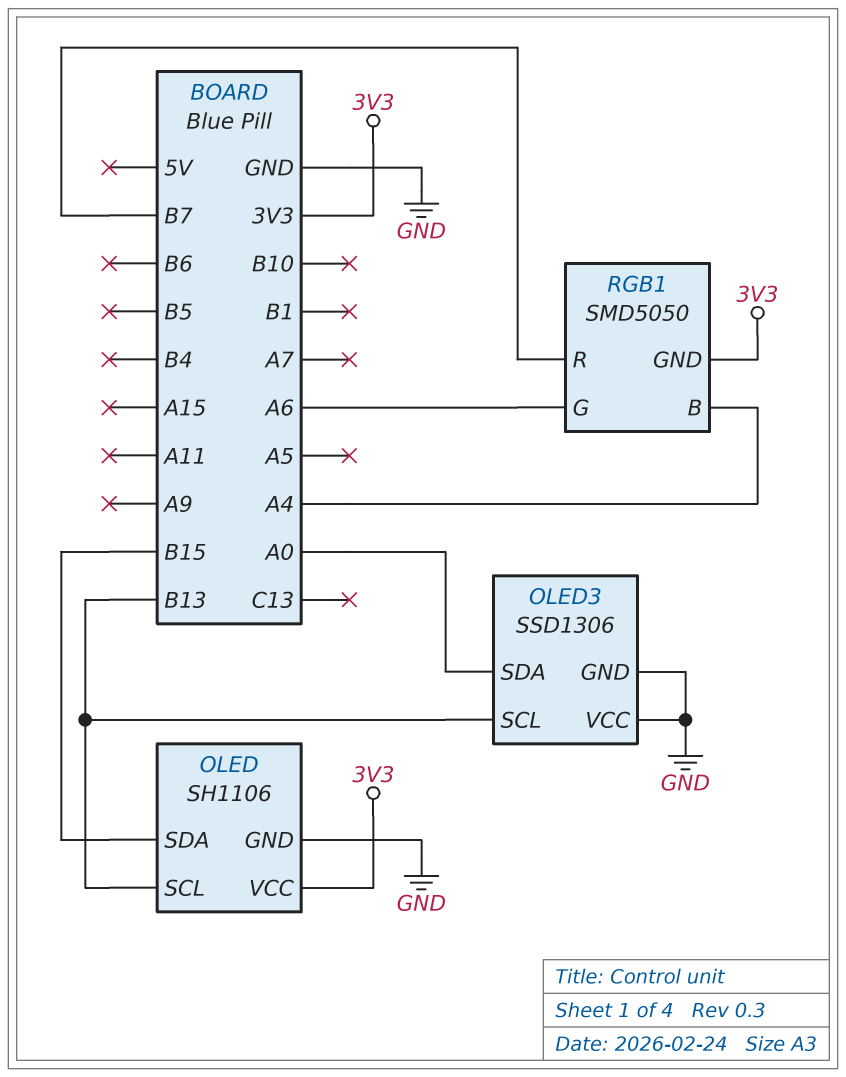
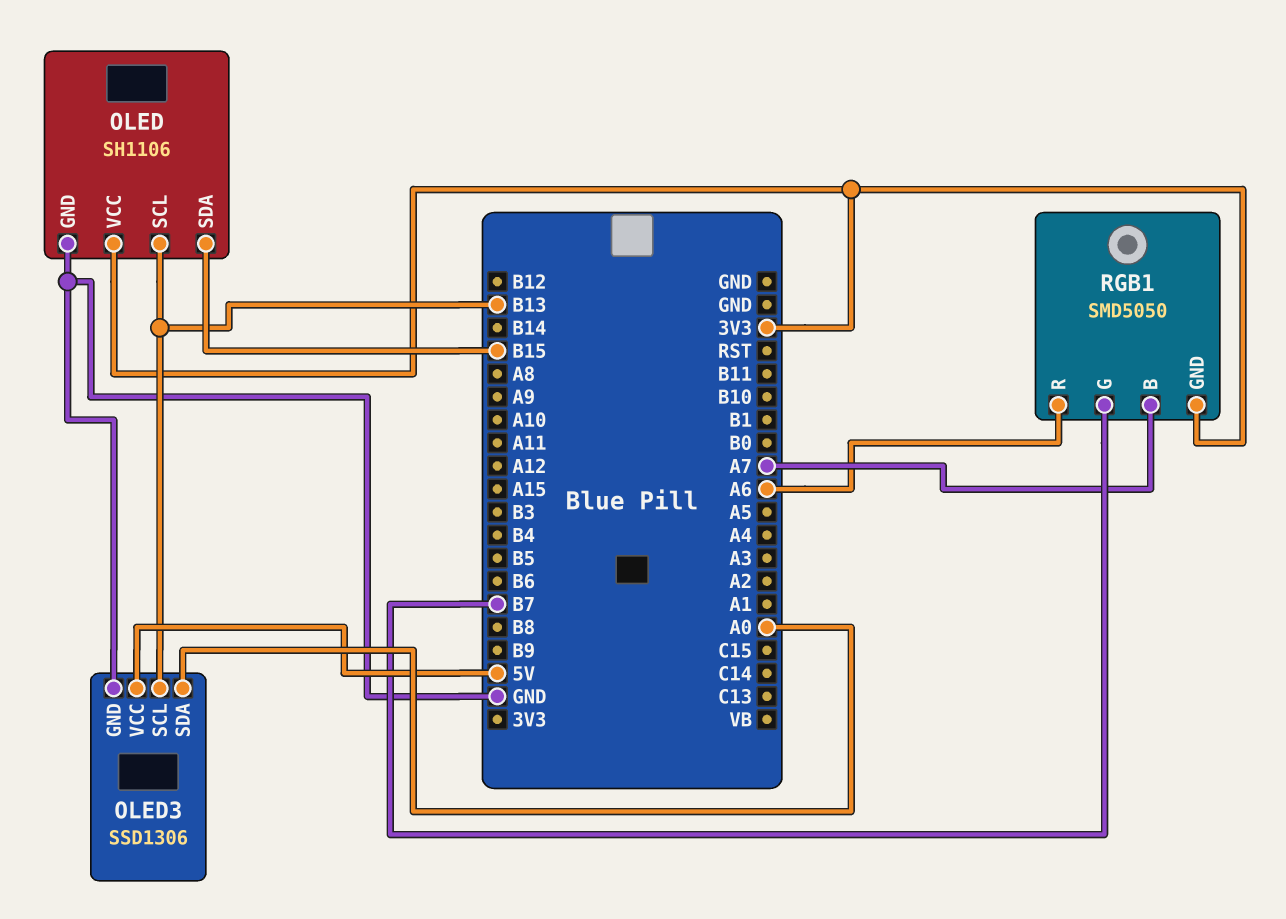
OLED3 pin VCC: GND -> 5V
RGB1 pin B: A4 -> A7
RGB1 pin G: A6 -> B7
RGB1 pin R: B7 -> A6

